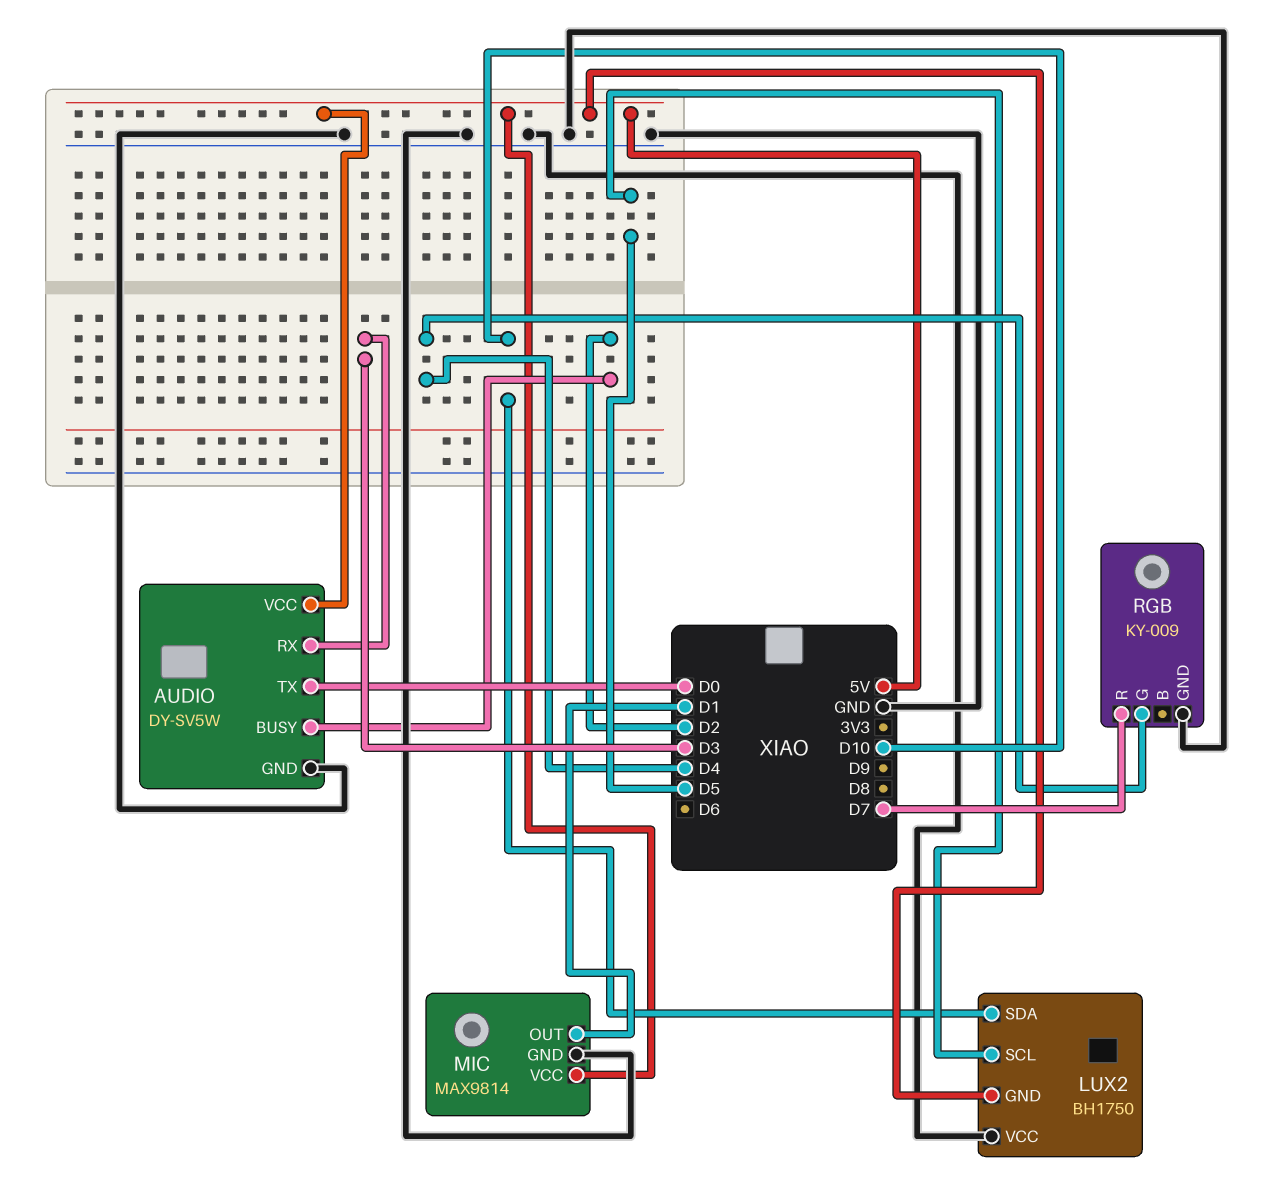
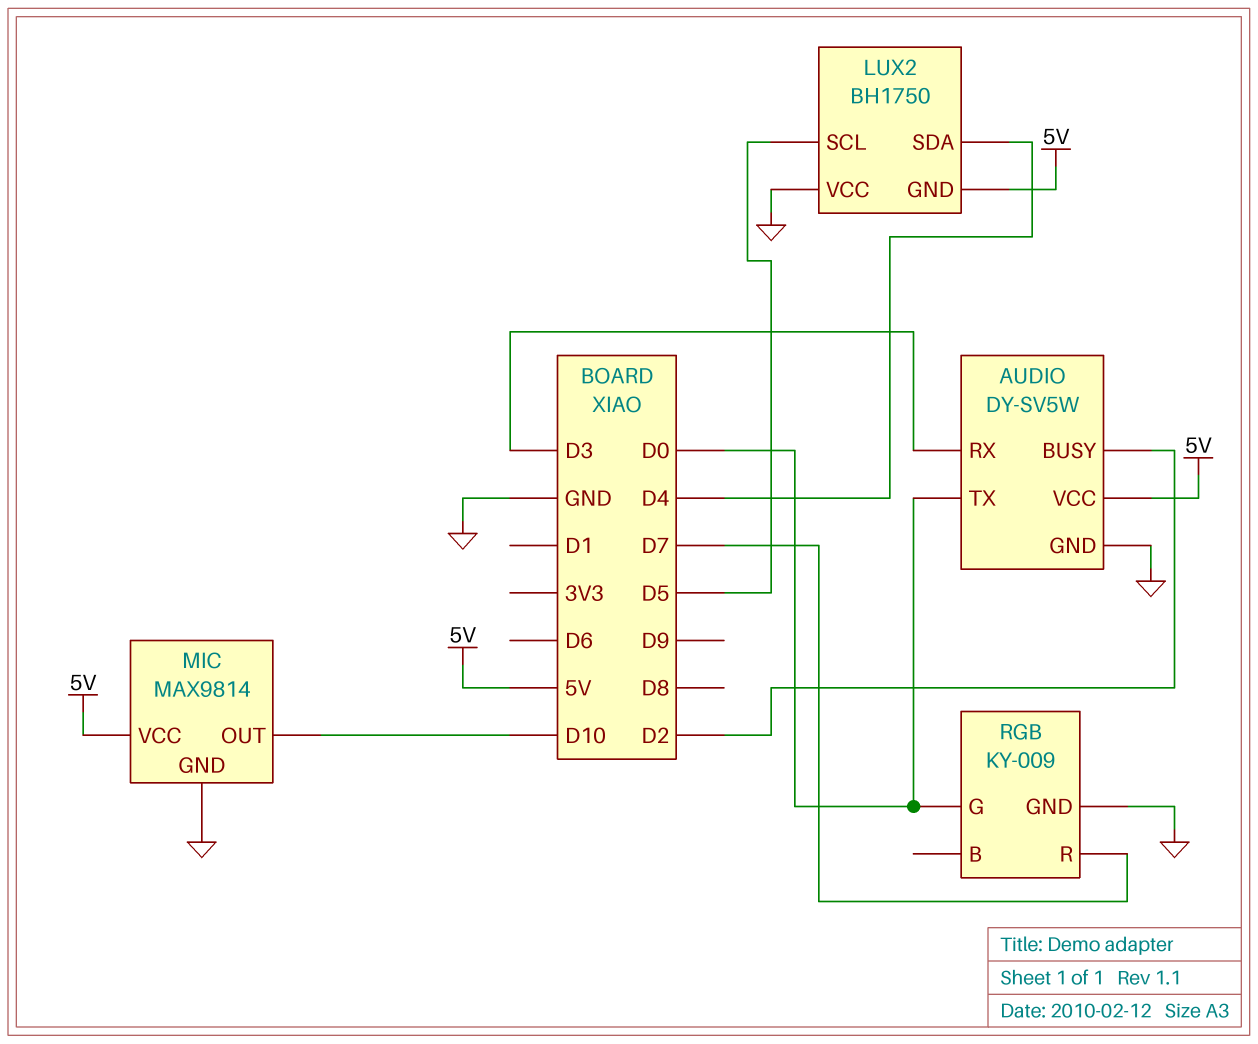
LUX2 pin SDA: D10 -> D4
MIC pin OUT: D1 -> D10
RGB pin G: D4 -> D0

